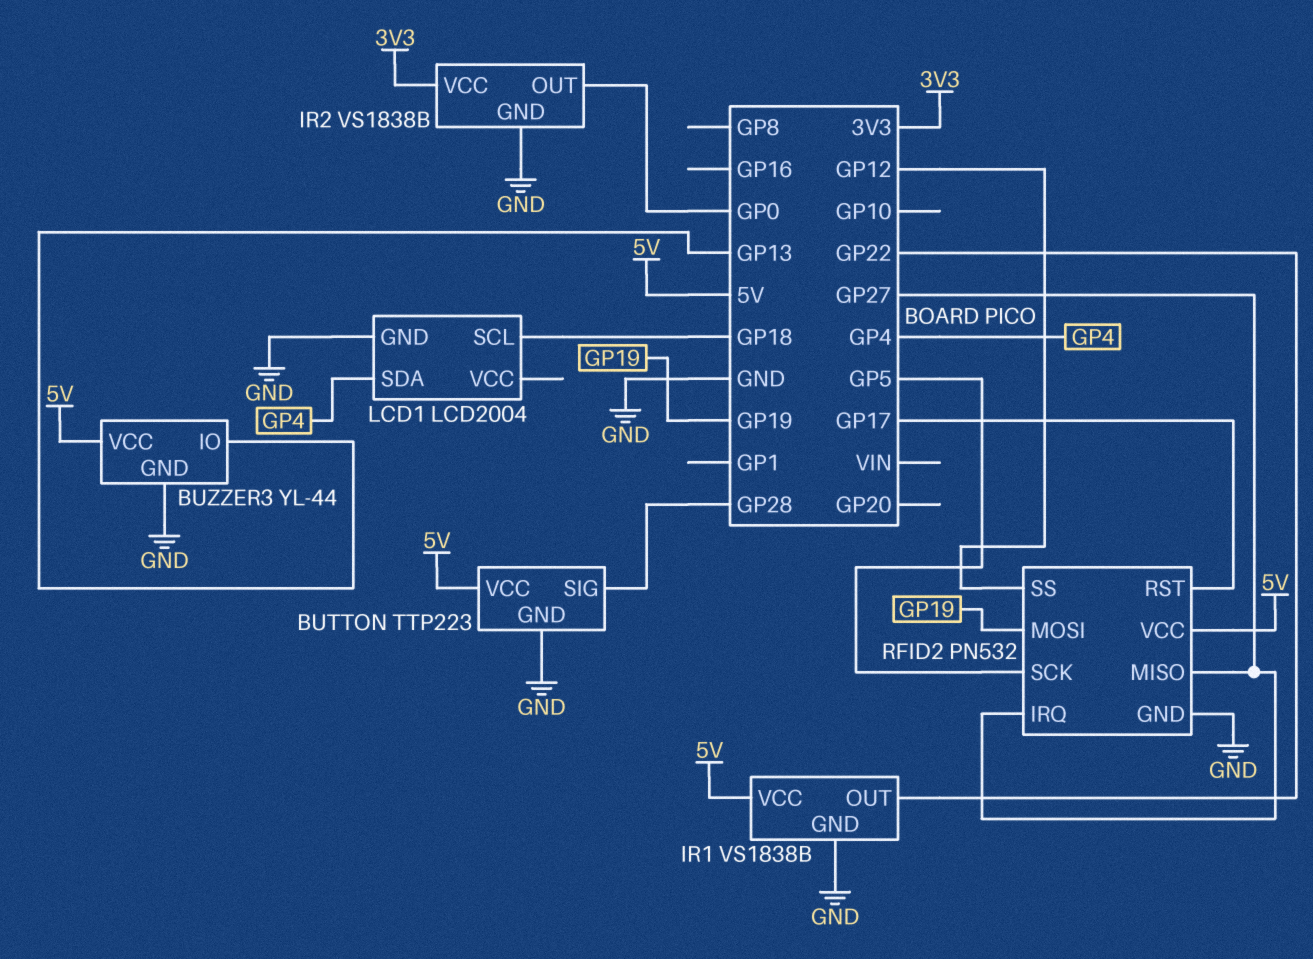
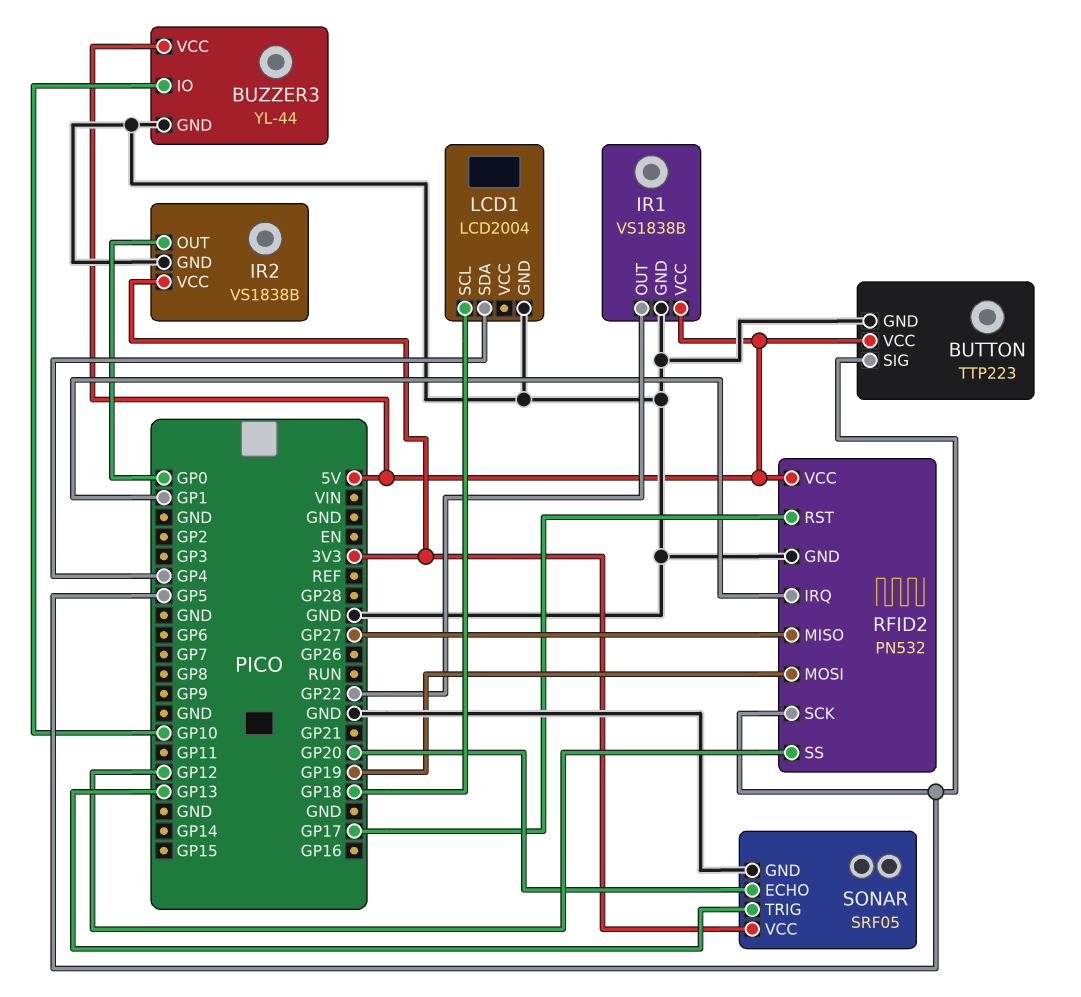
BUTTON pin SIG: GP28 -> GP5
BUZZER3 pin IO: GP13 -> GP10
RFID2 pin IRQ: GP27 -> GP1
SONAR: none -> SRF05
SONAR pin ECHO: none -> GP20
SONAR pin GND: none -> GND
SONAR pin TRIG: none -> GP13
SONAR pin VCC: none -> 3V3

